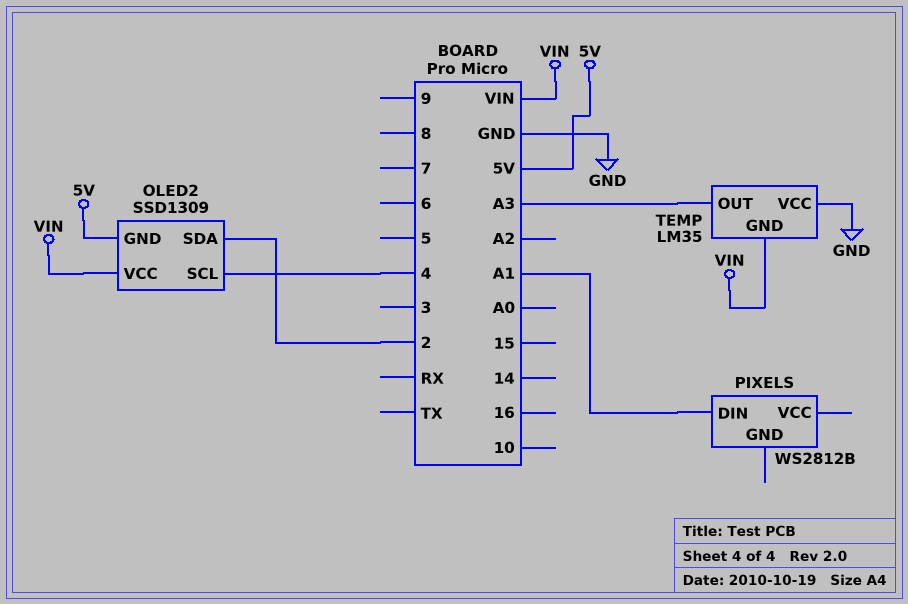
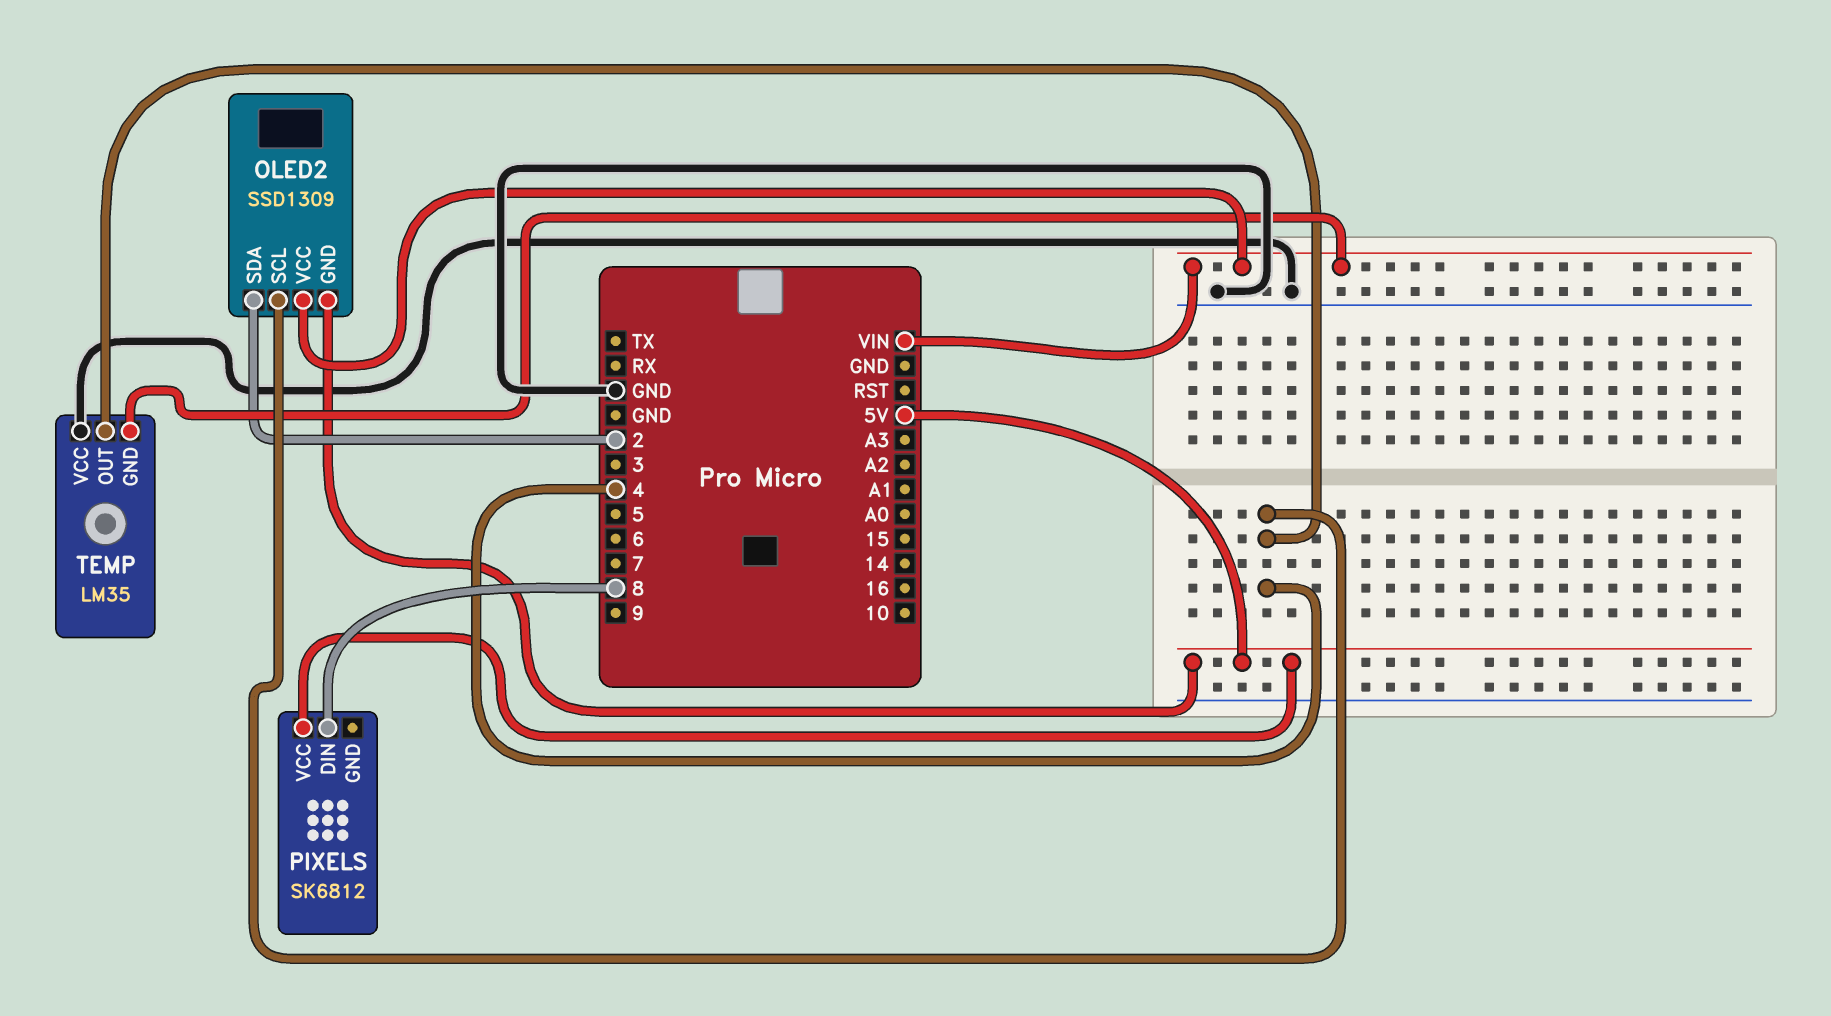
PIXELS: WS2812B -> SK6812
PIXELS pin DIN: A1 -> 8
PIXELS pin VCC: none -> 5V
TEMP pin OUT: A3 -> 4

